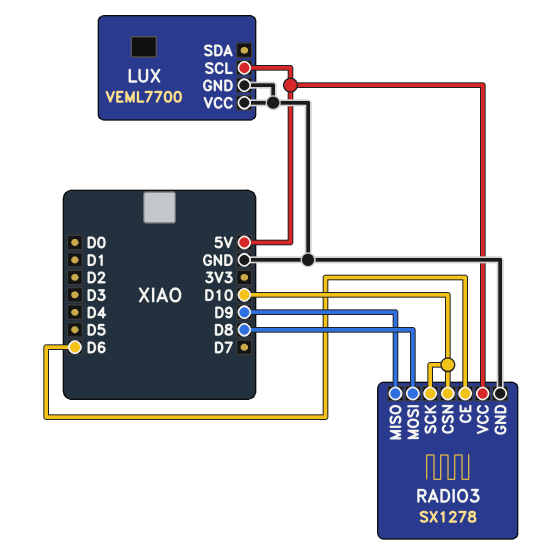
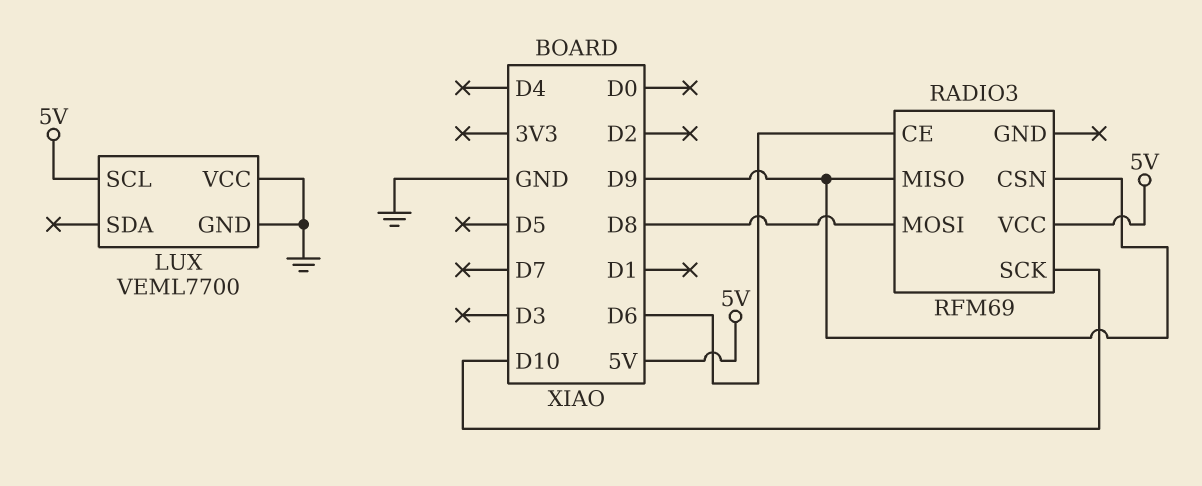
RADIO3: SX1278 -> RFM69
RADIO3 pin CSN: D10 -> D9
RADIO3 pin GND: GND -> none

